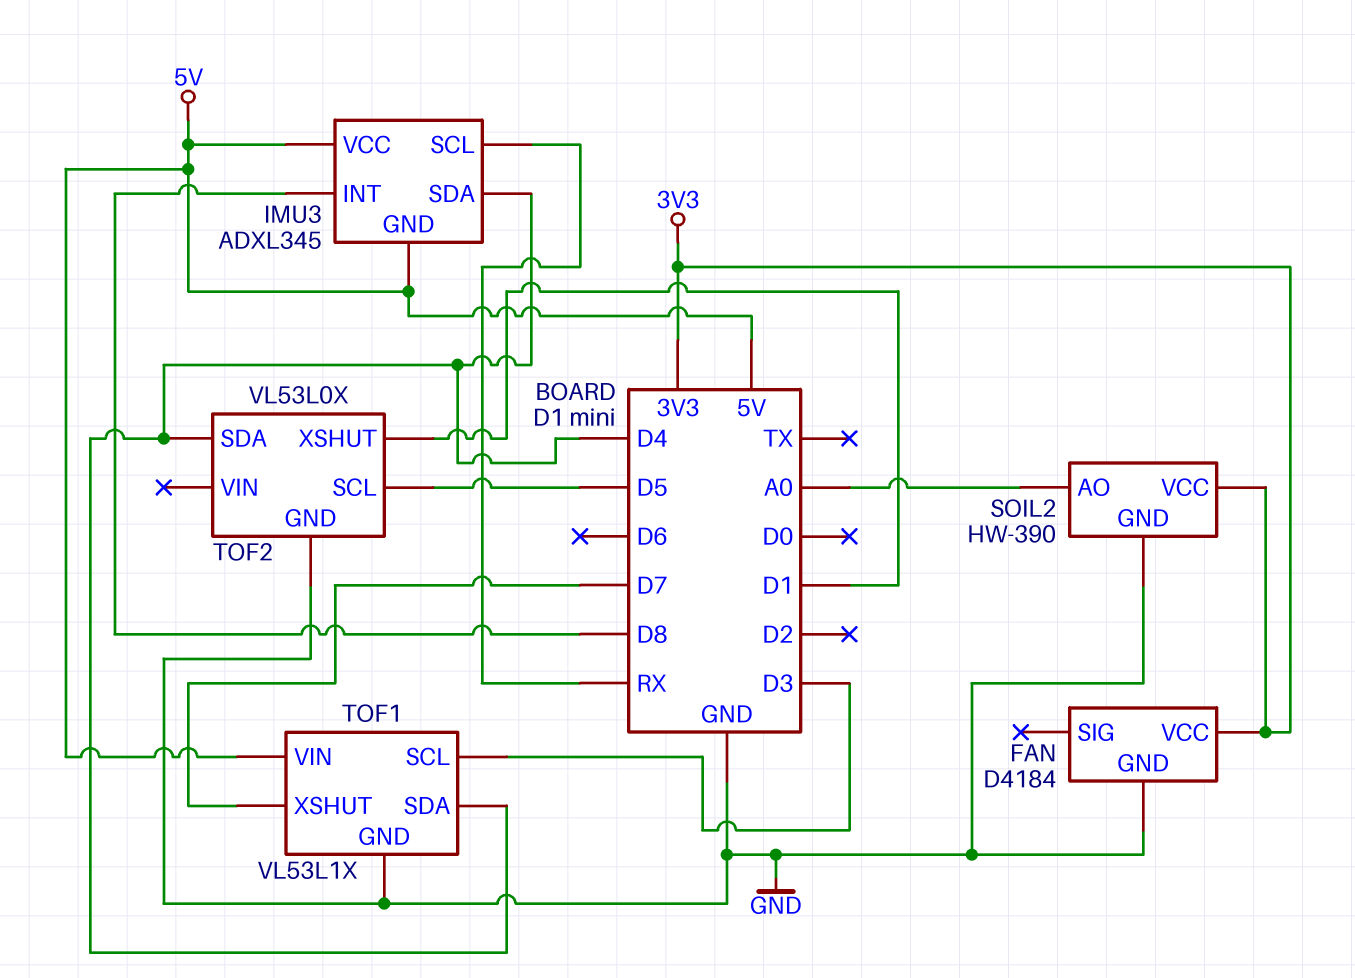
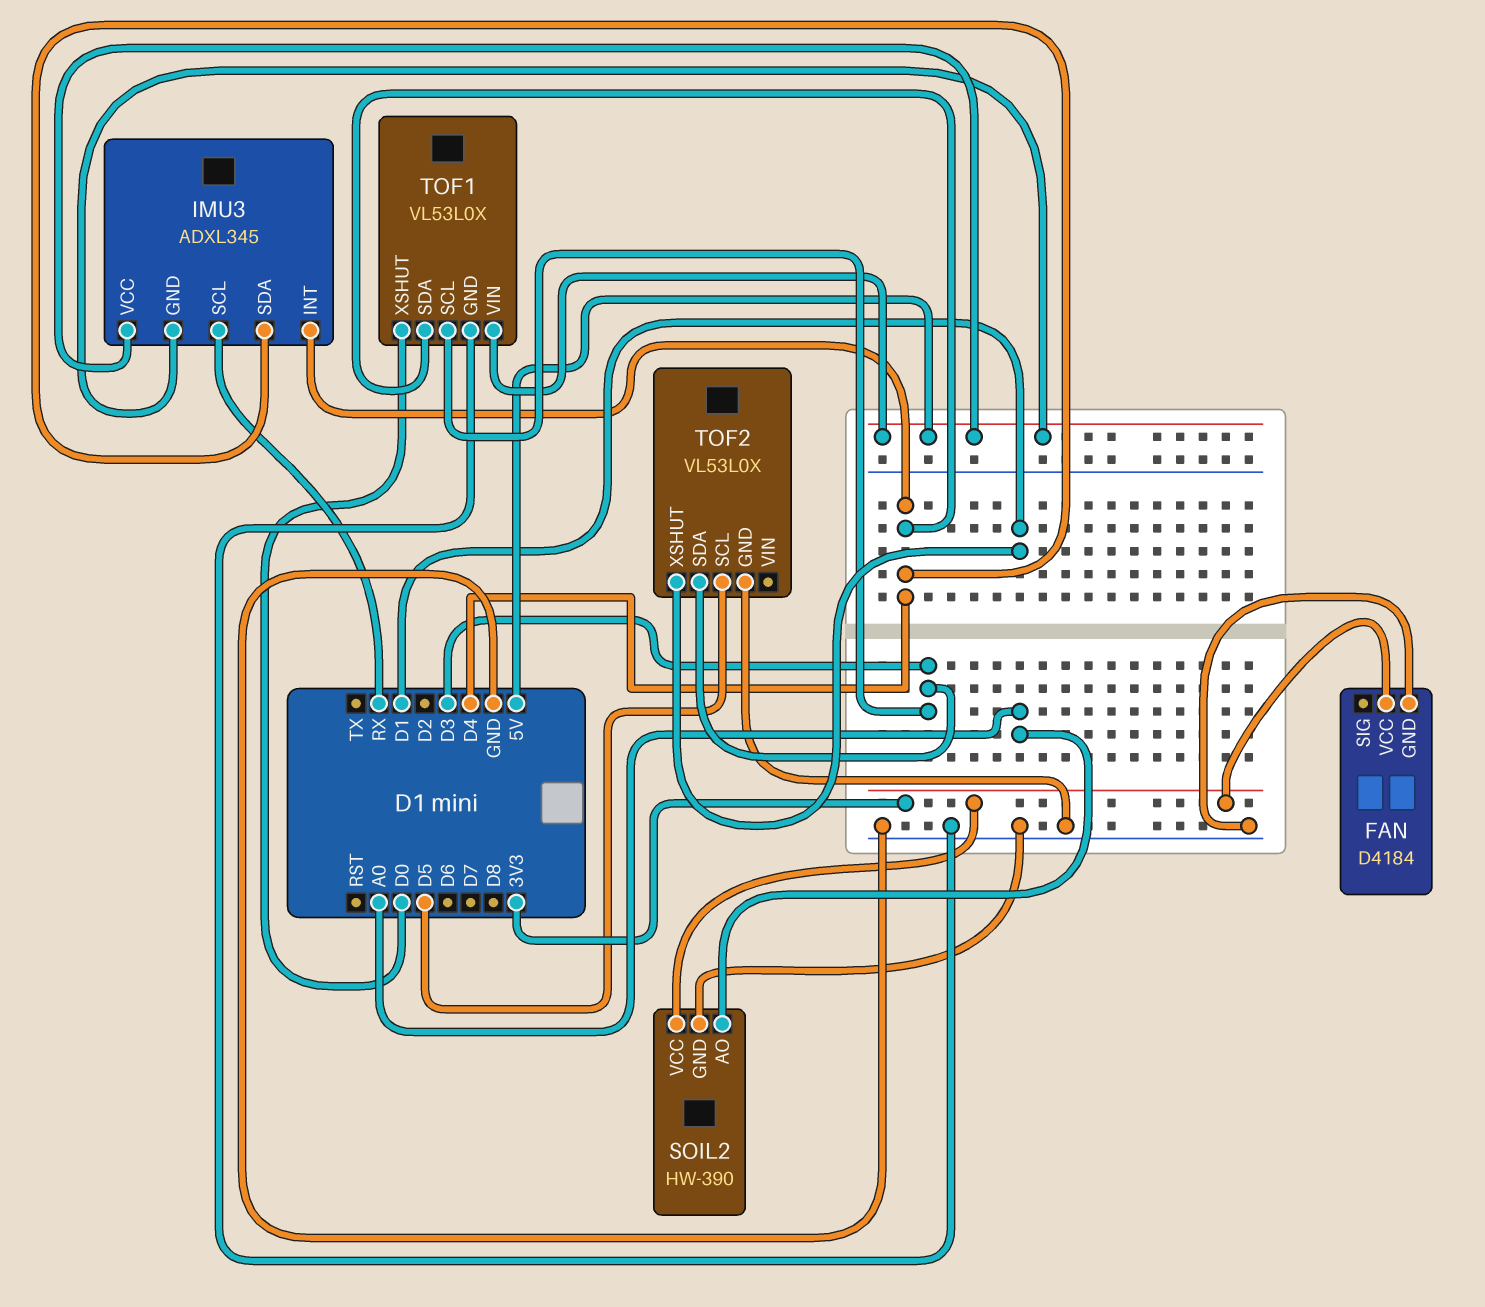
IMU3 pin INT: D8 -> D4
TOF1: VL53L1X -> VL53L0X
TOF1 pin XSHUT: D7 -> D0
TOF2 pin SDA: D4 -> D3

